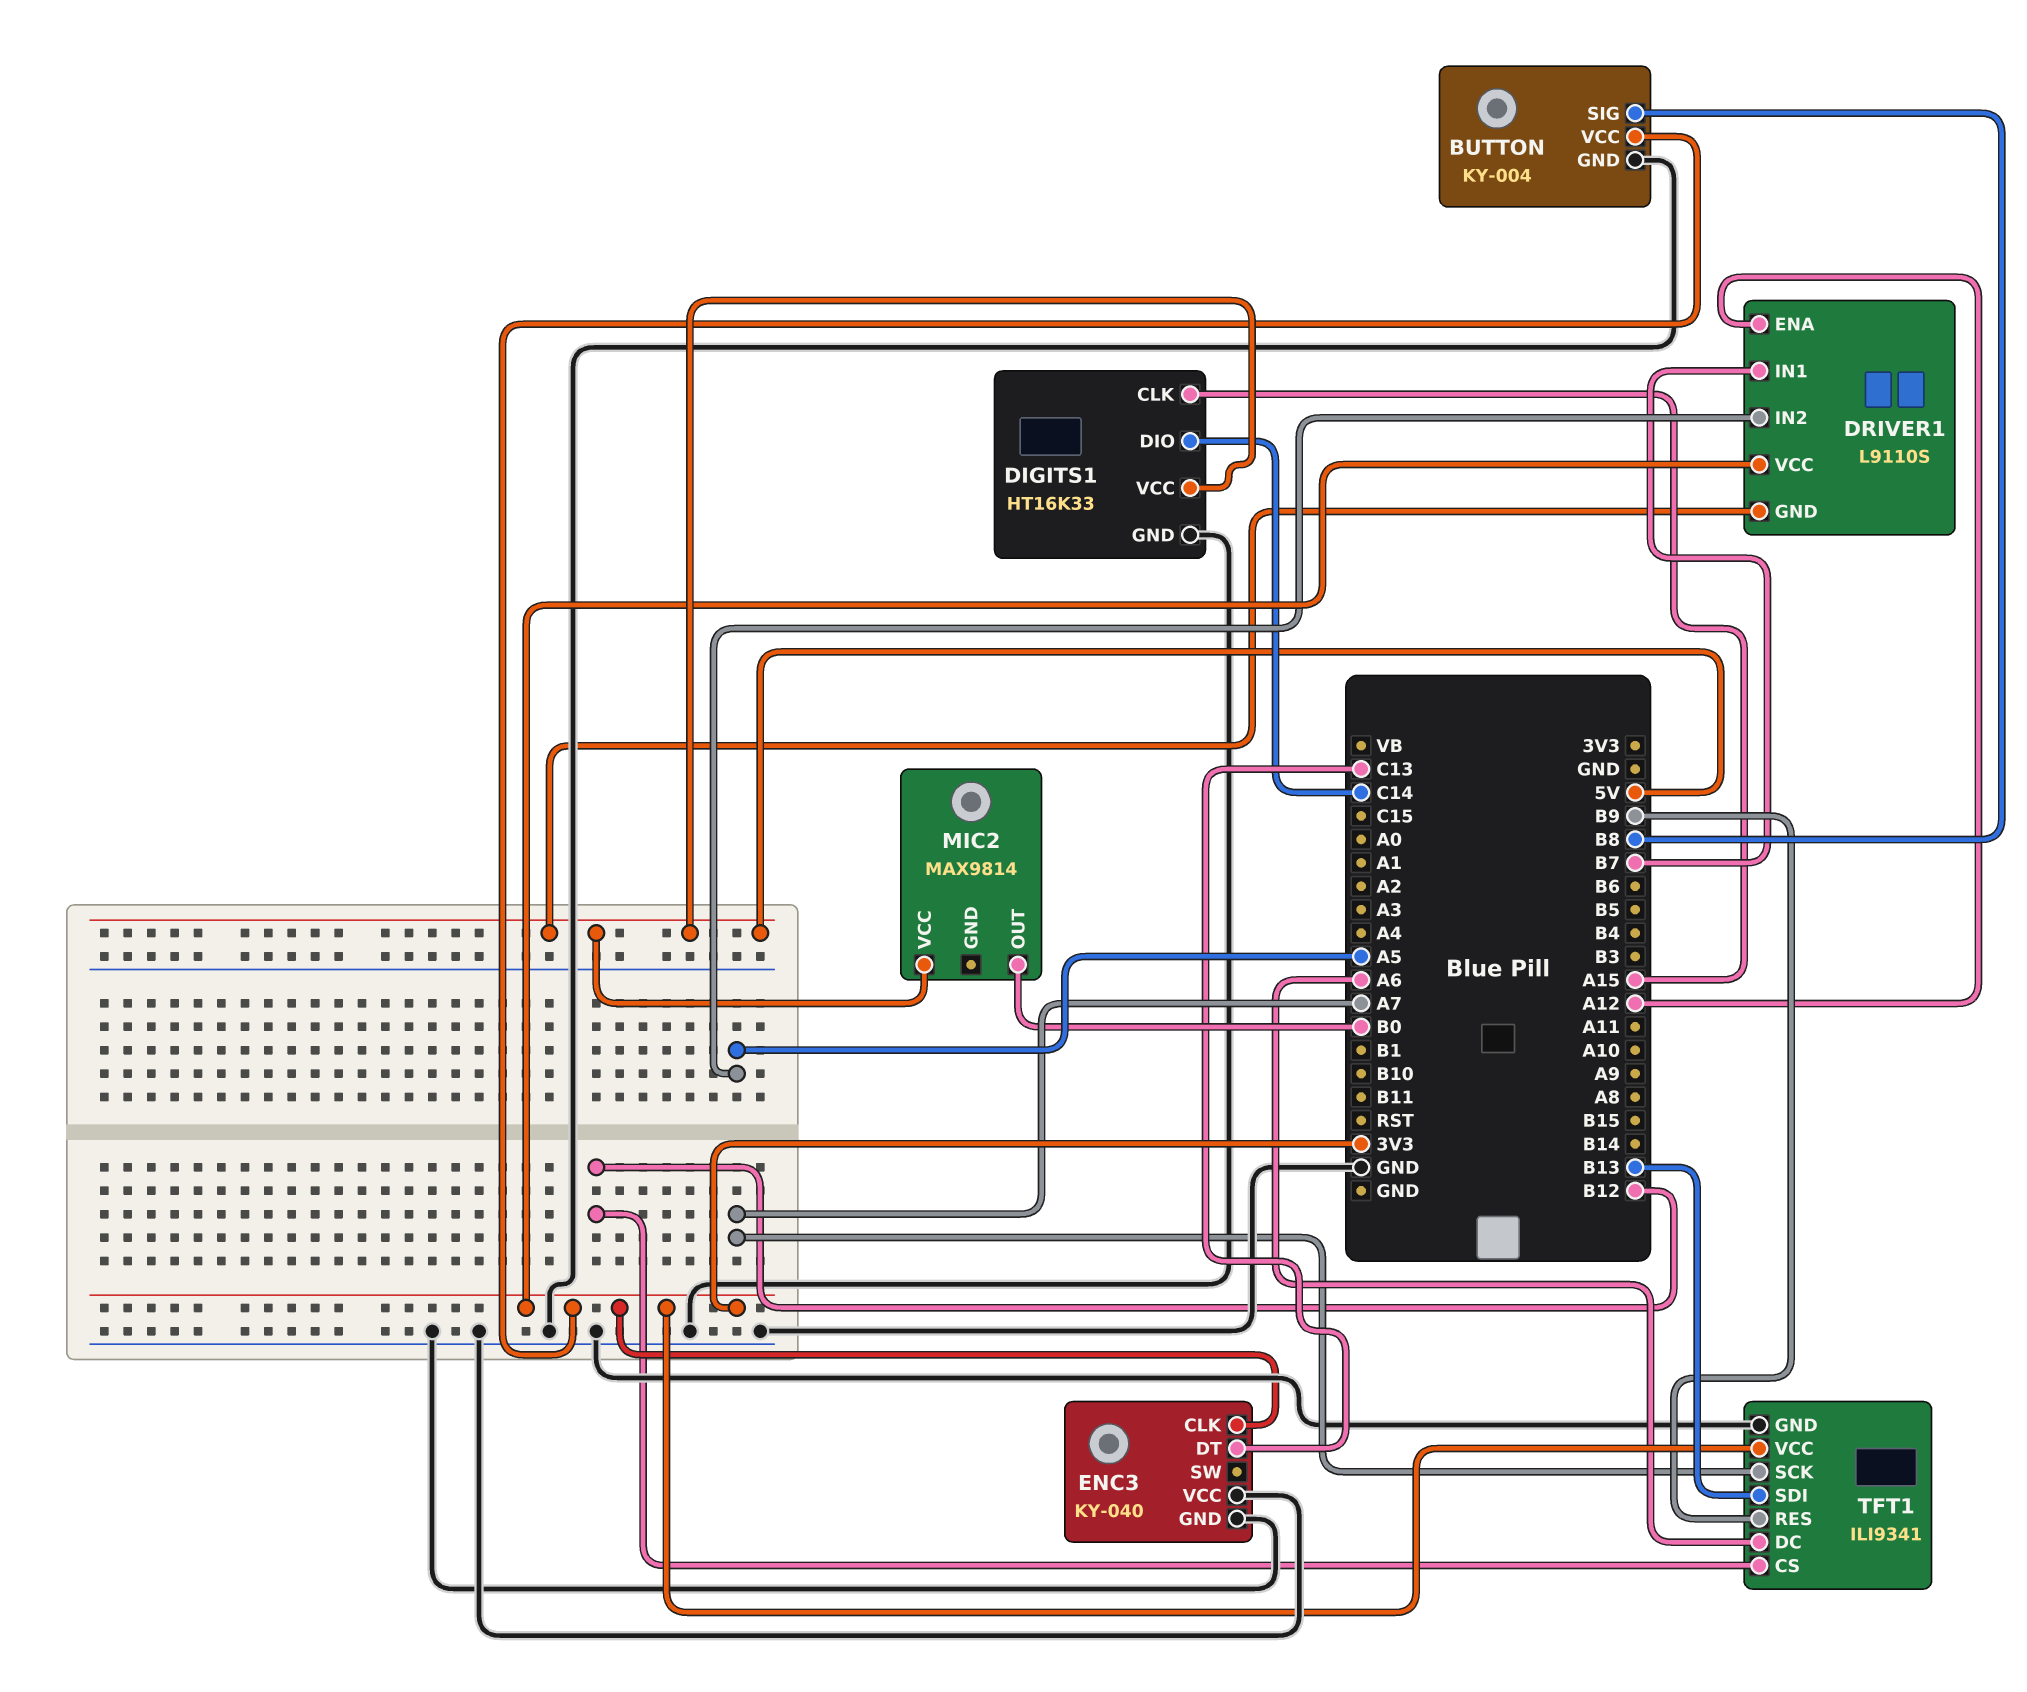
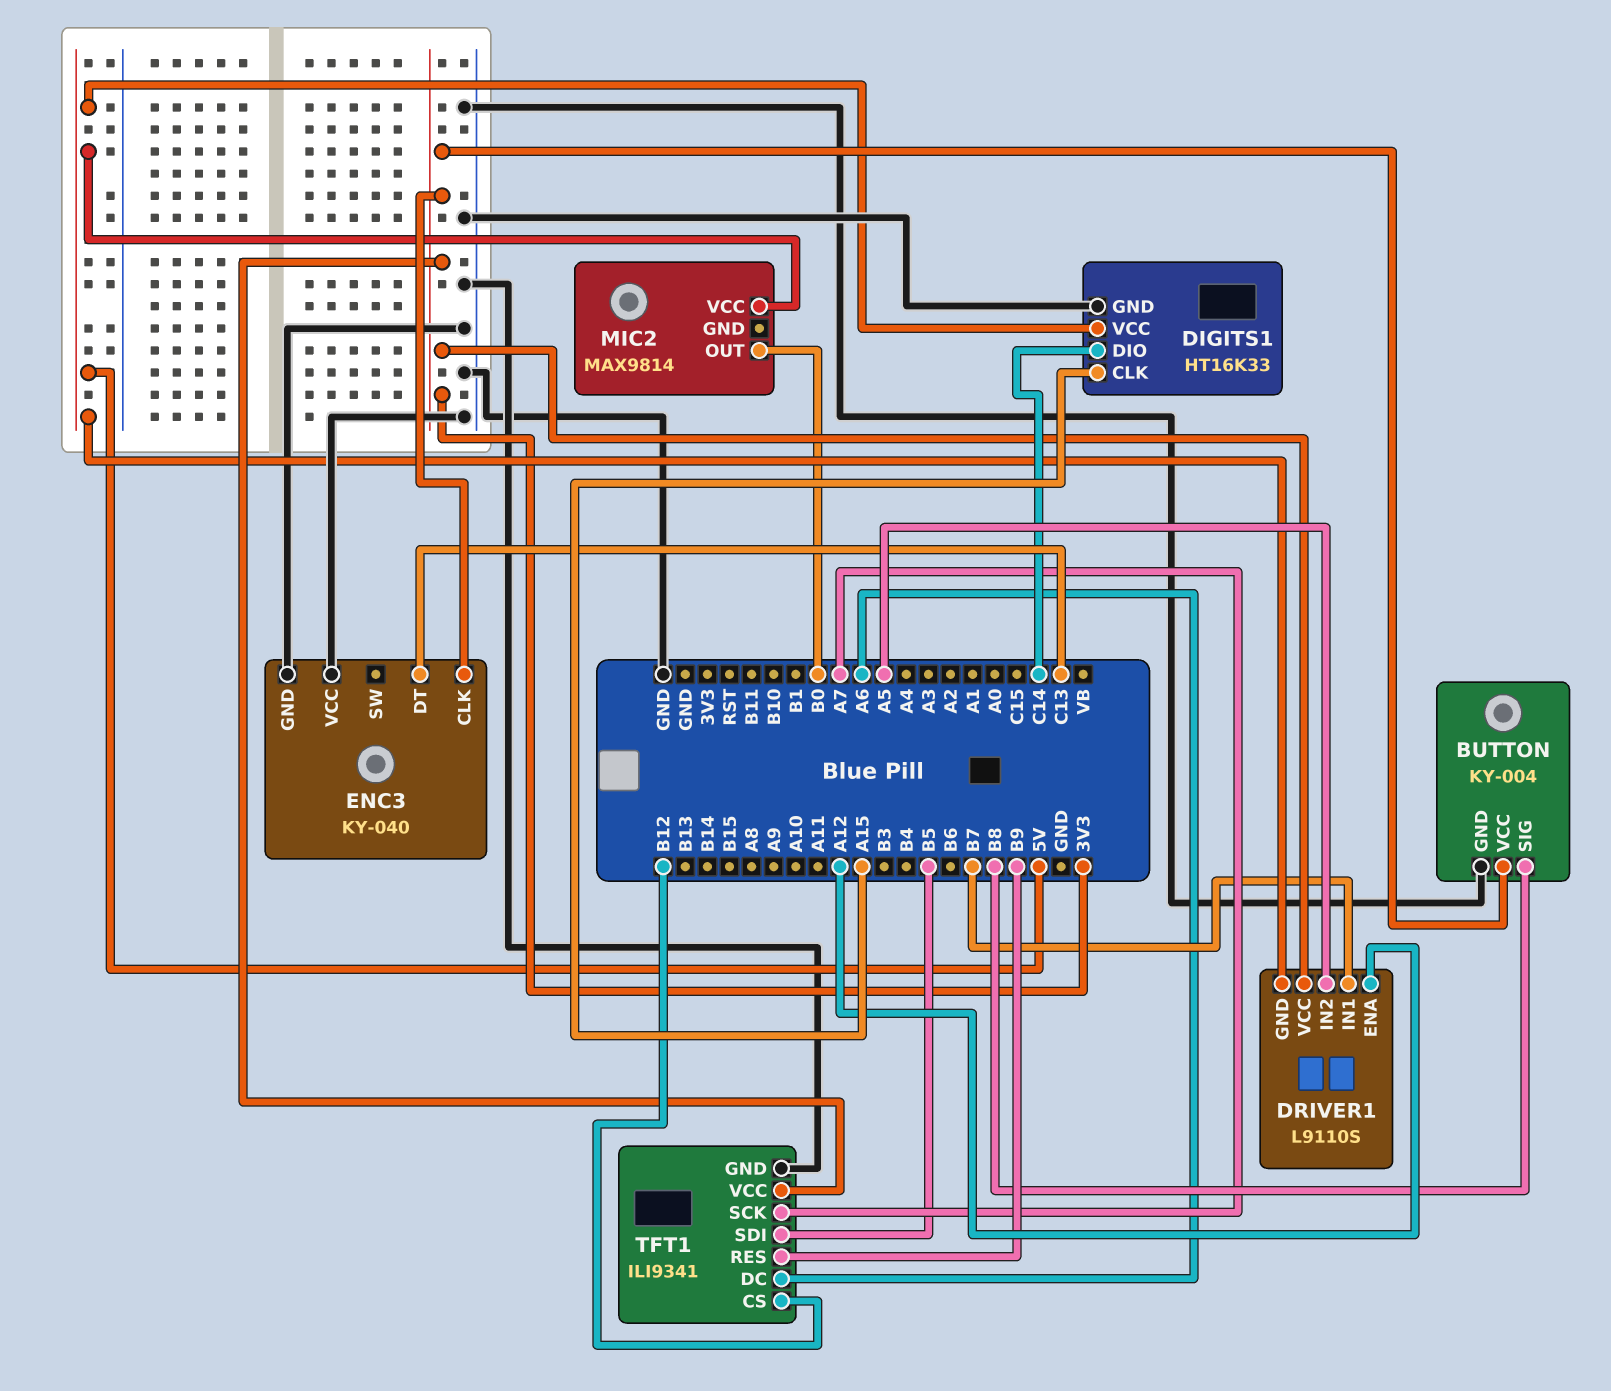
TFT1 pin SDI: B13 -> B5

